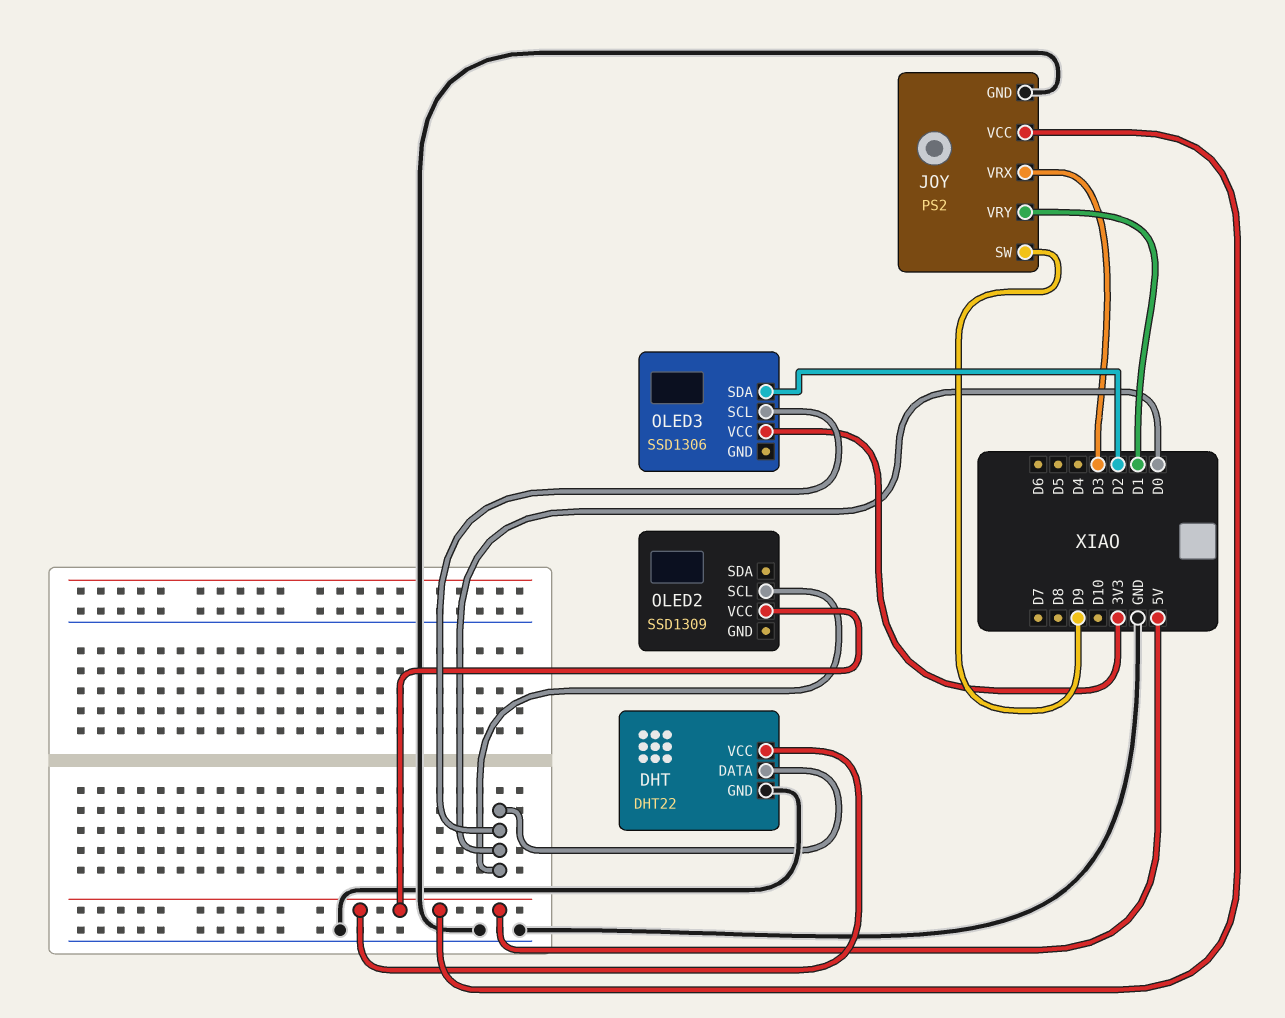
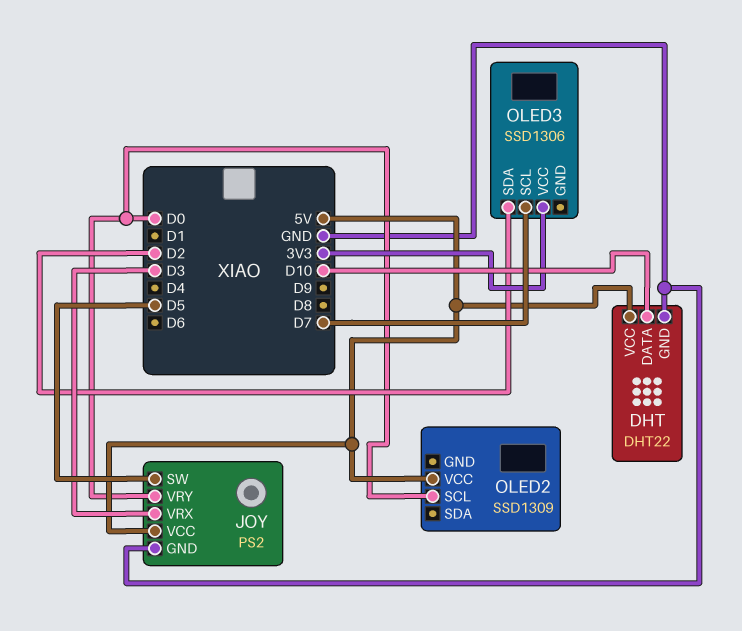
DHT pin DATA: D0 -> D10
JOY pin SW: D9 -> D5
JOY pin VRY: D1 -> D0
OLED3 pin SCL: D0 -> D7

